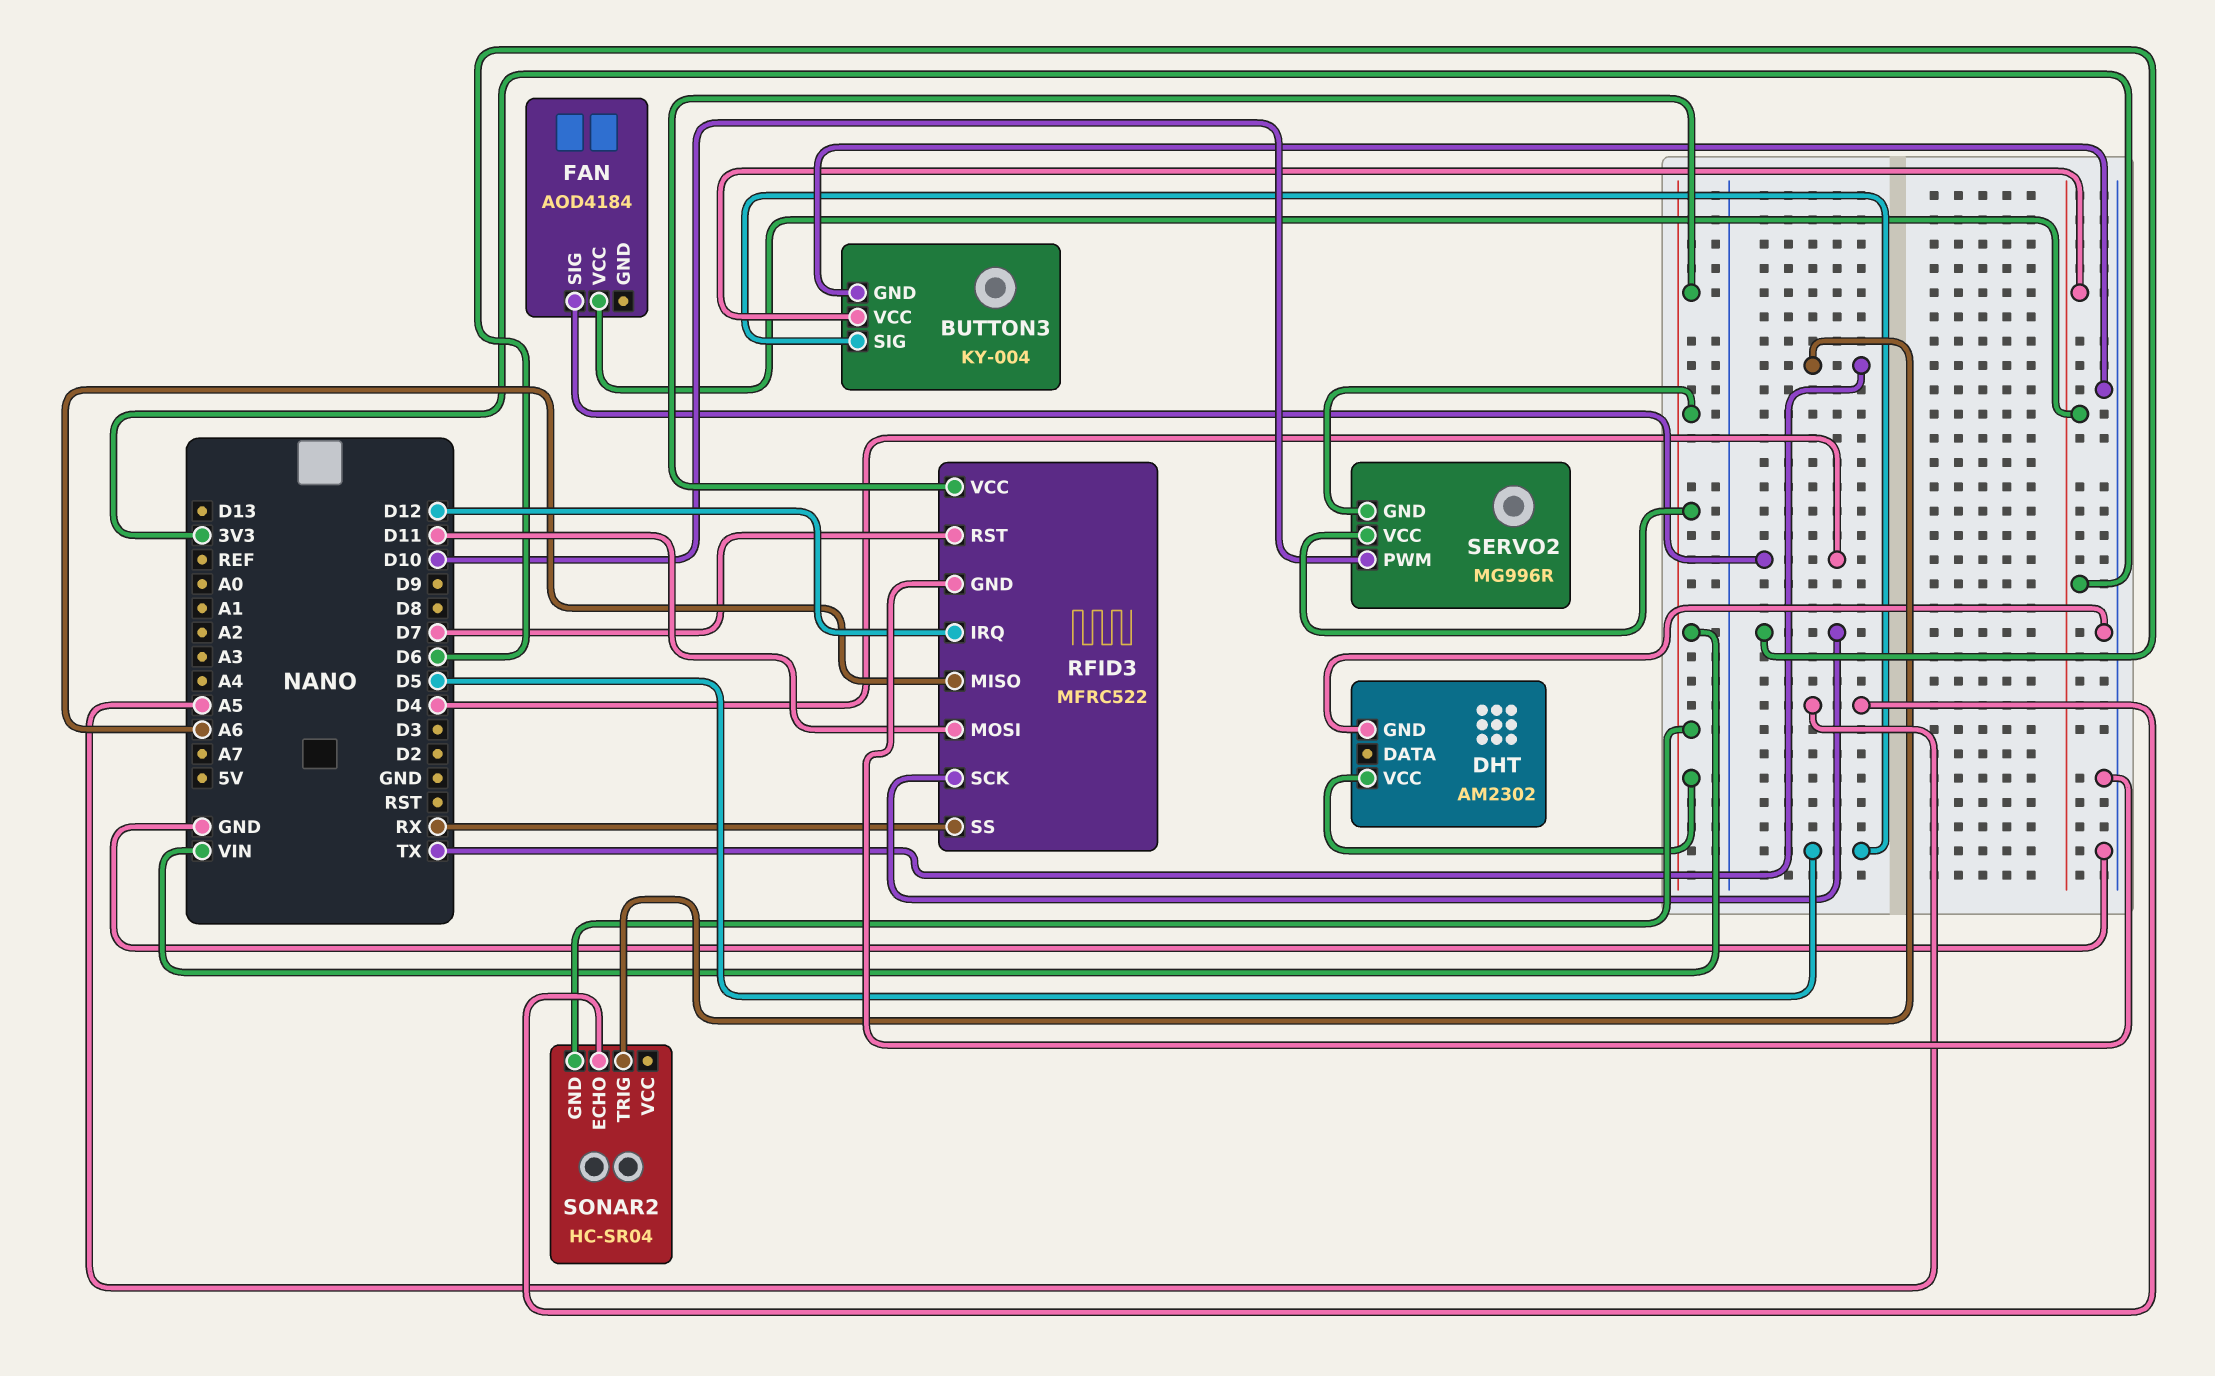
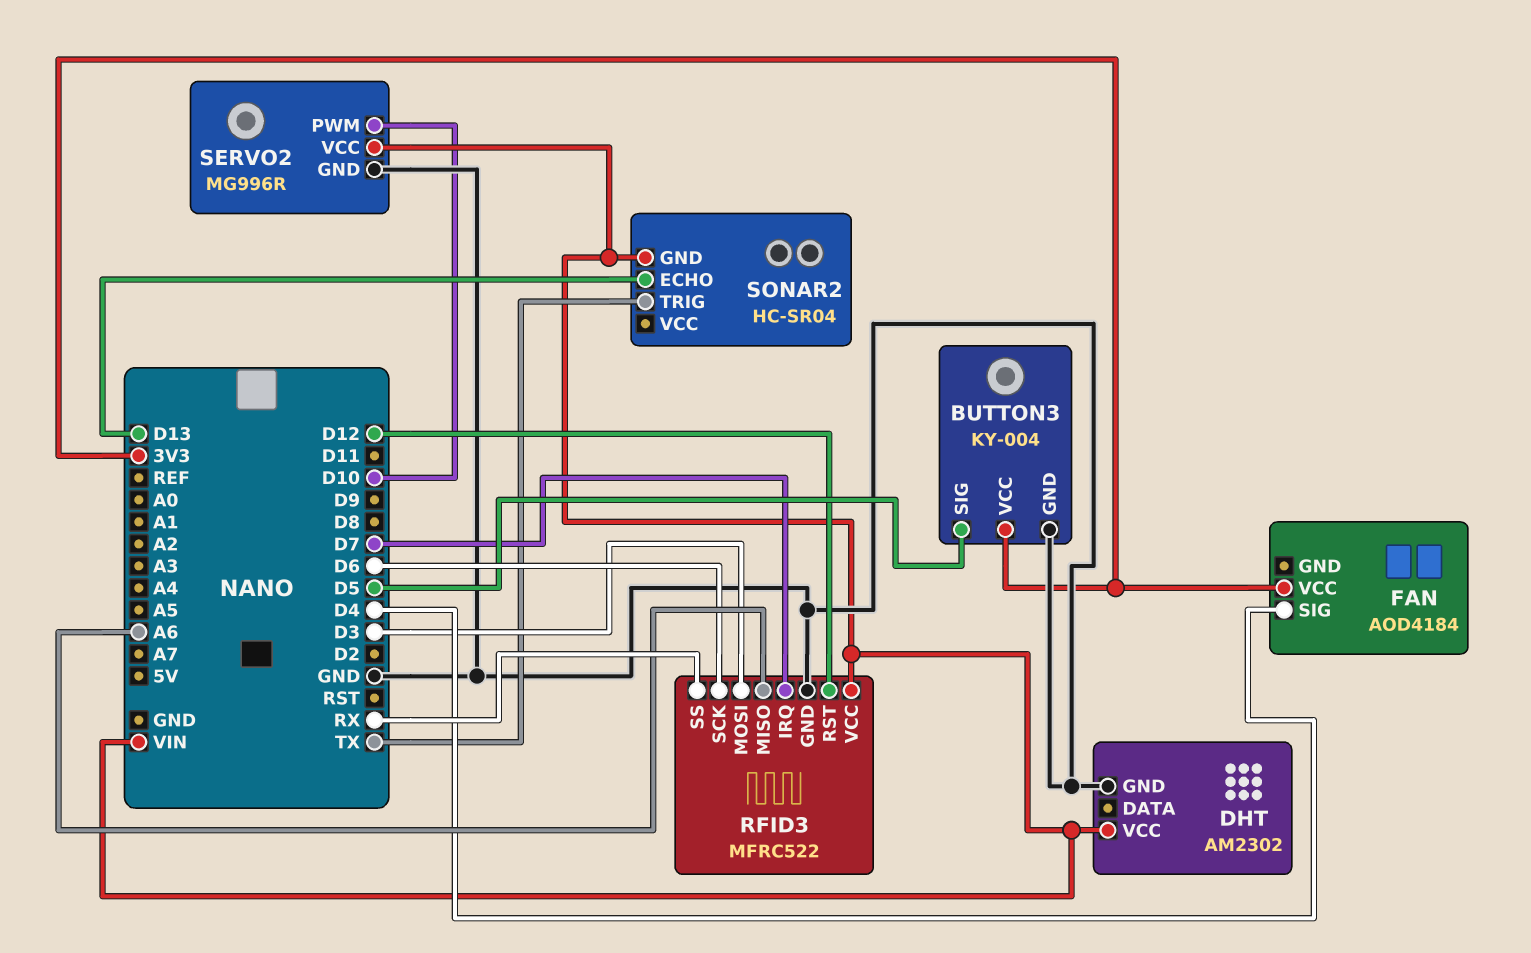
RFID3 pin IRQ: D12 -> D7
RFID3 pin MOSI: D11 -> D3
RFID3 pin RST: D7 -> D12
SERVO2 pin GND: VIN -> GND
SONAR2 pin ECHO: A5 -> D13

